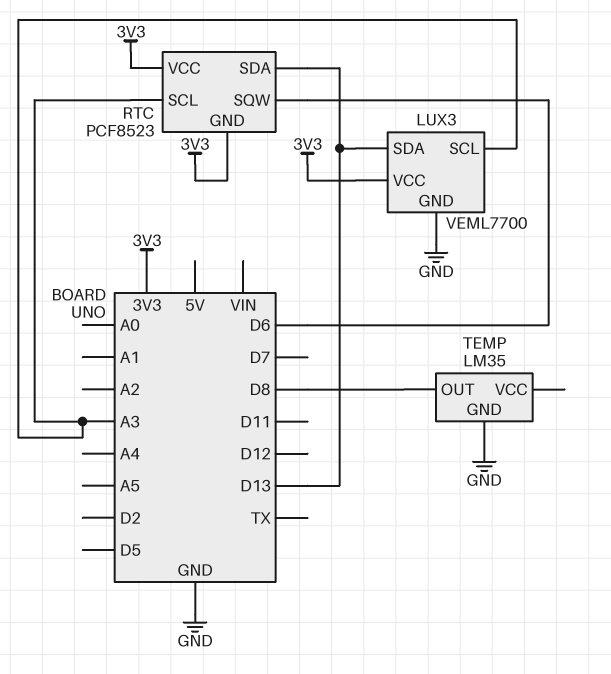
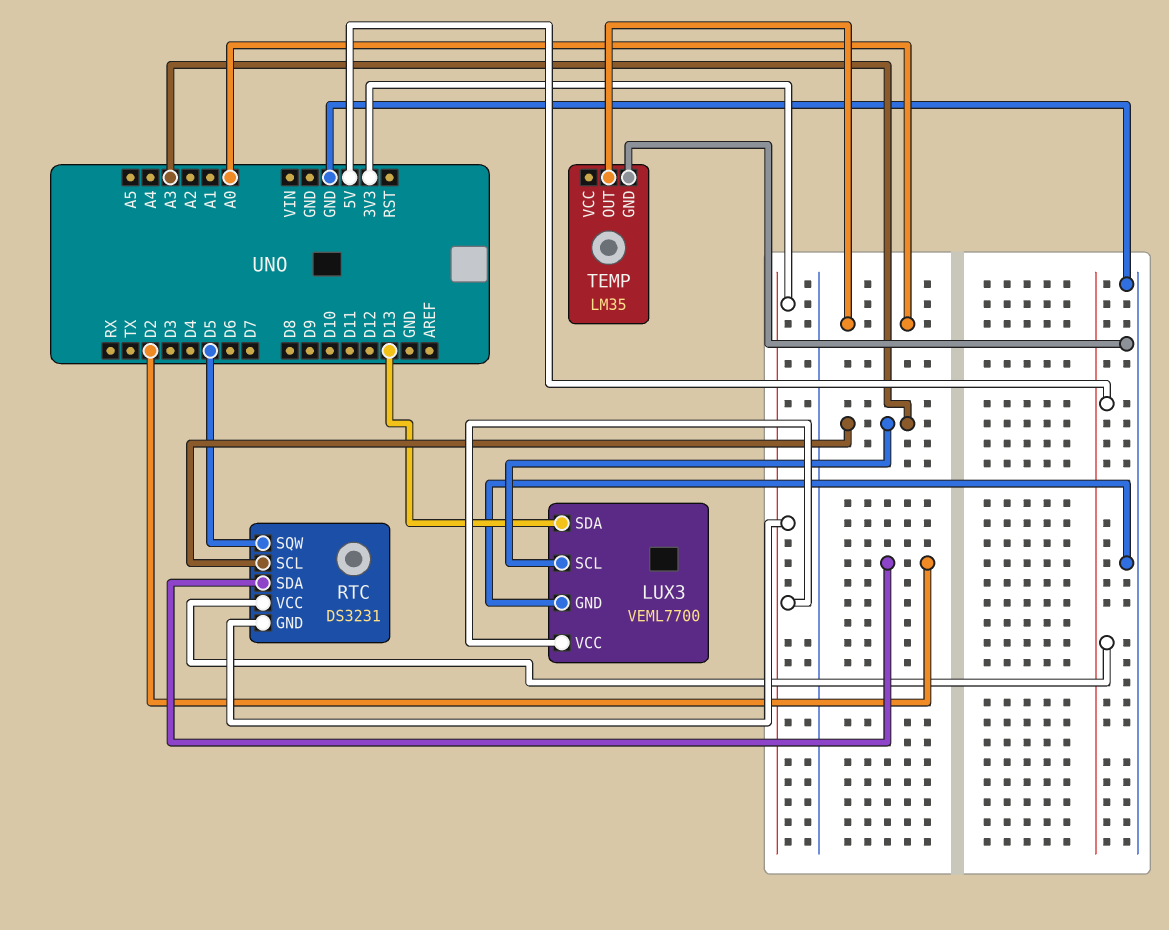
RTC: PCF8523 -> DS3231
RTC pin SDA: D13 -> D2
RTC pin SQW: D6 -> D5
RTC pin VCC: 3V3 -> 5V
TEMP pin OUT: D8 -> A0

